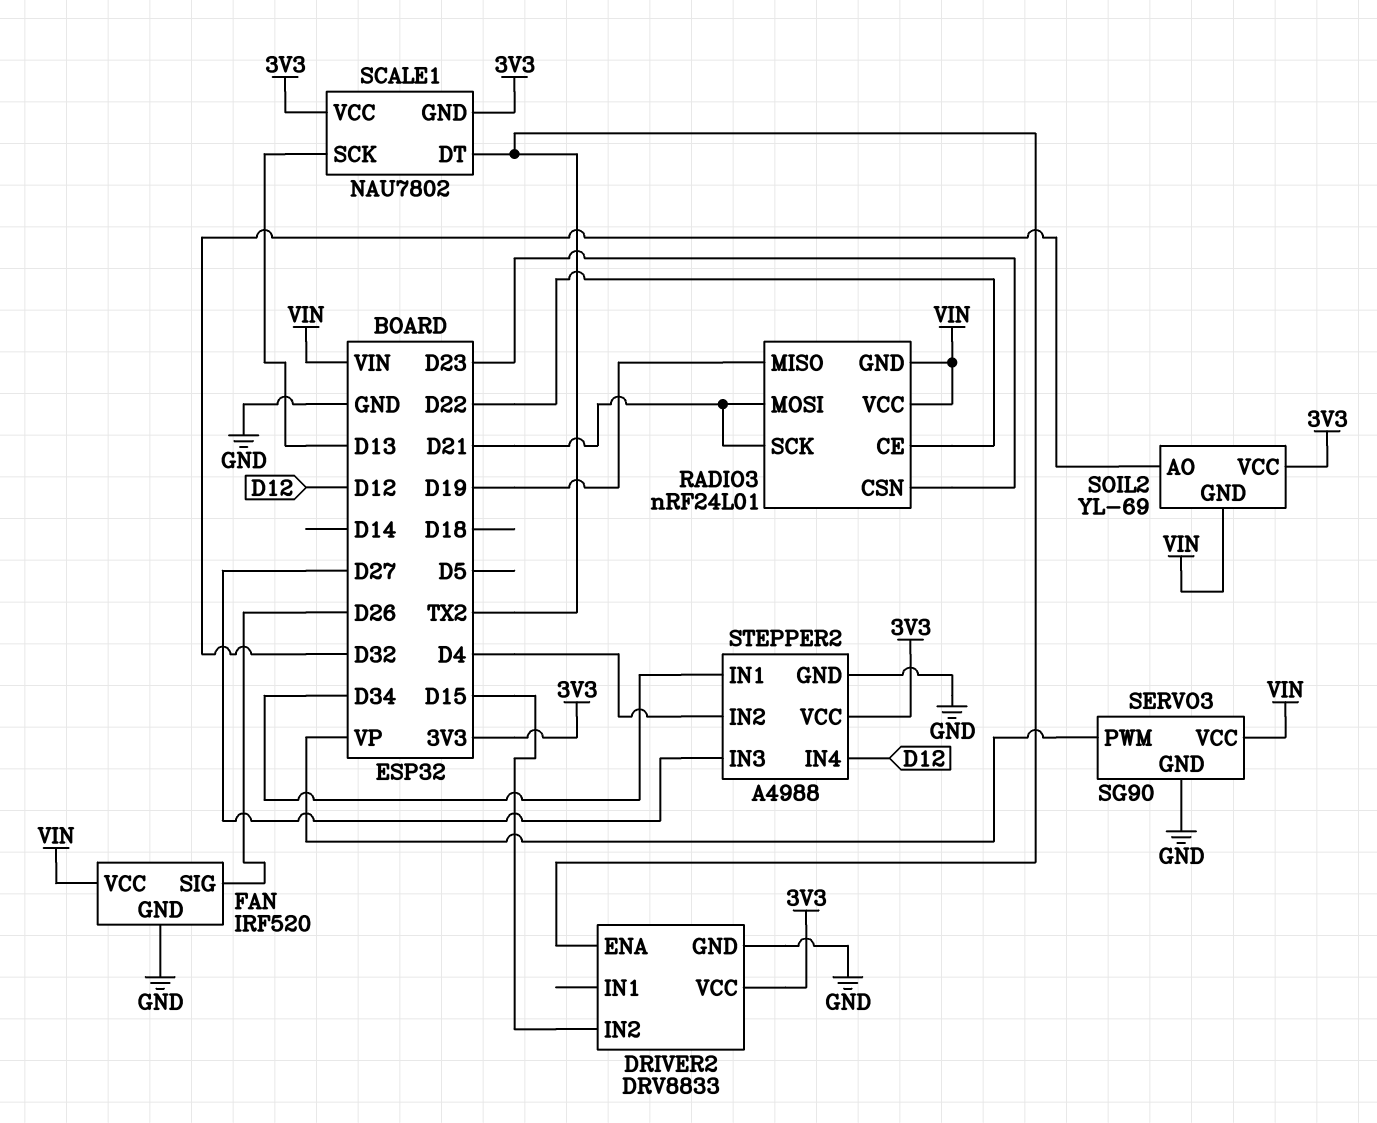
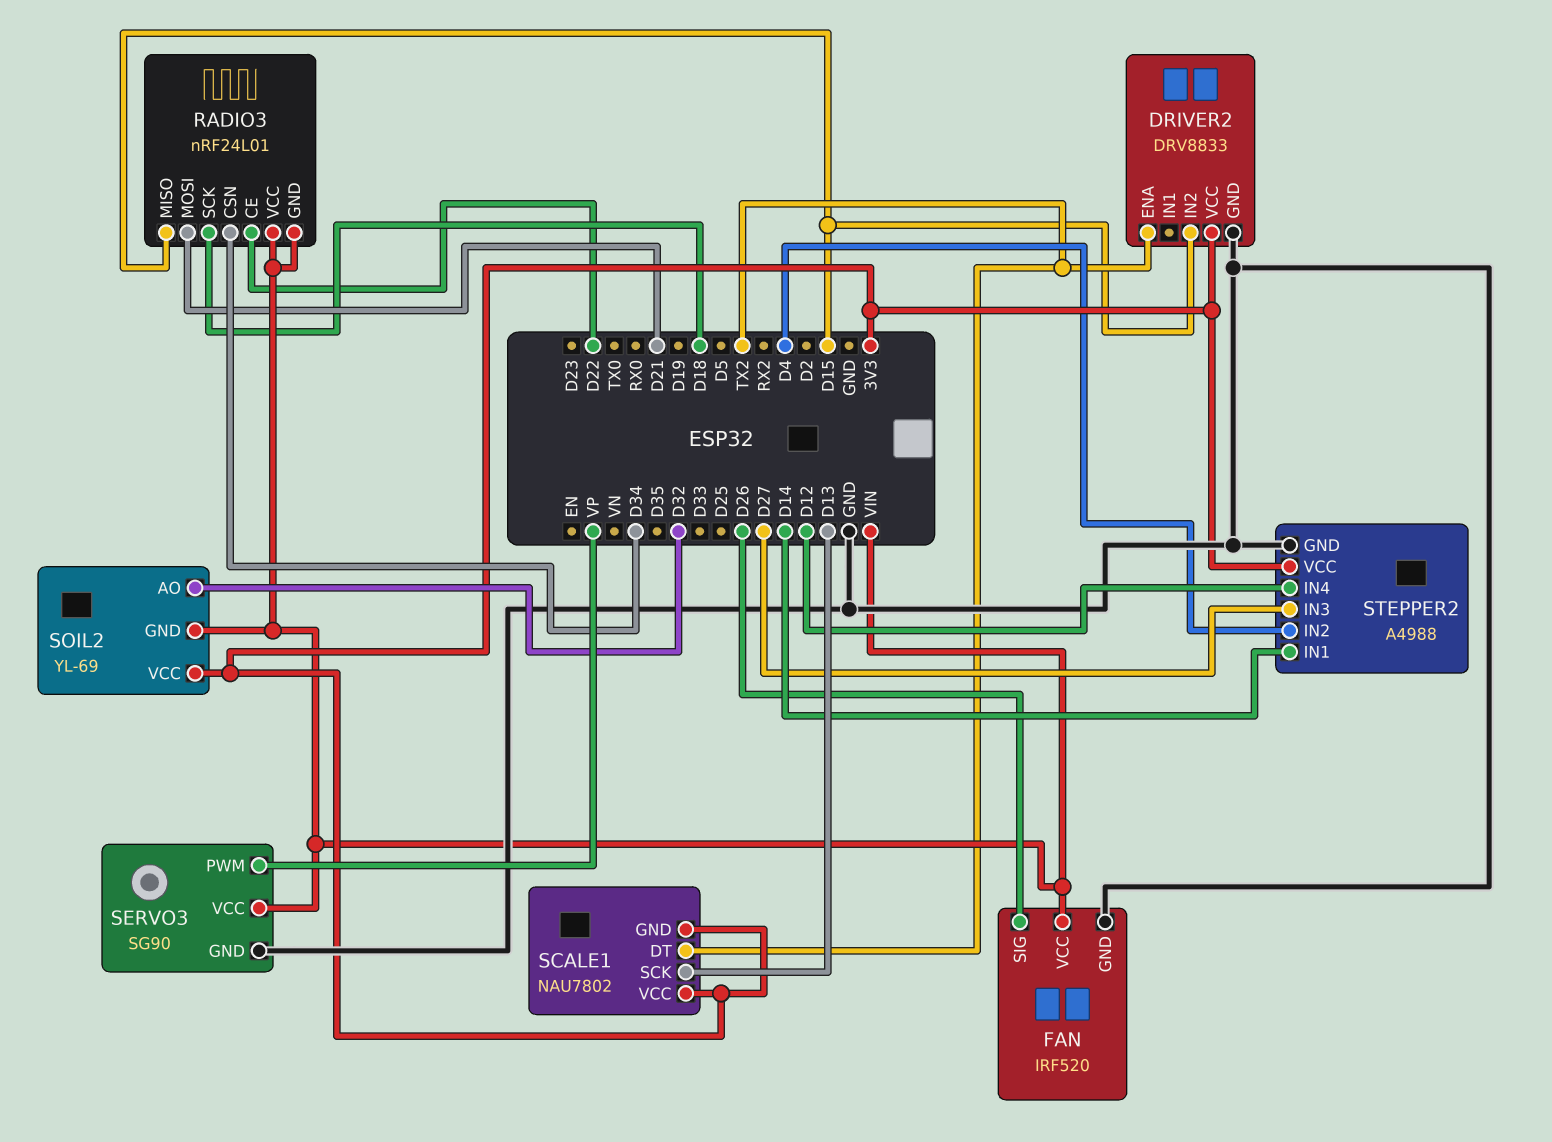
RADIO3 pin CSN: D23 -> D34
RADIO3 pin MISO: D19 -> D15
RADIO3 pin SCK: D21 -> D18
STEPPER2 pin IN1: D34 -> D14

